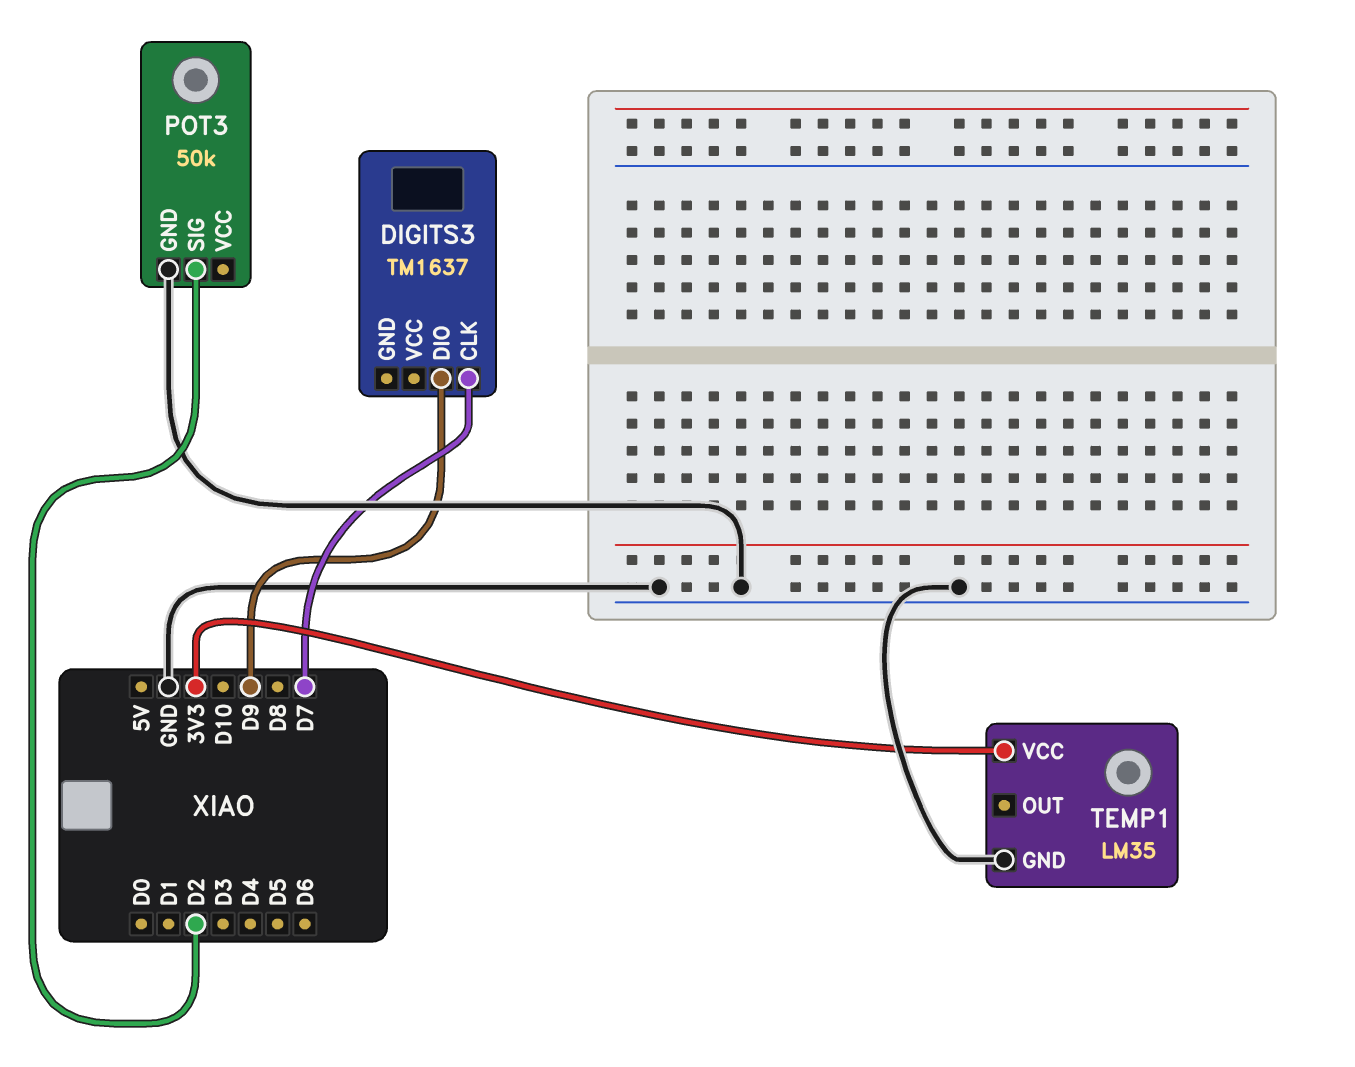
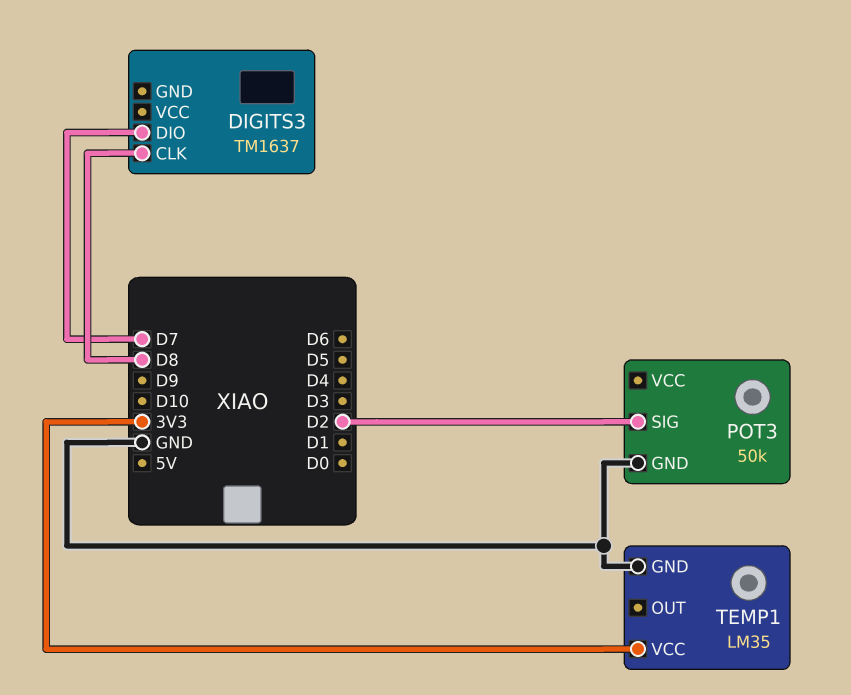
DIGITS3 pin CLK: D7 -> D8
DIGITS3 pin DIO: D9 -> D7

